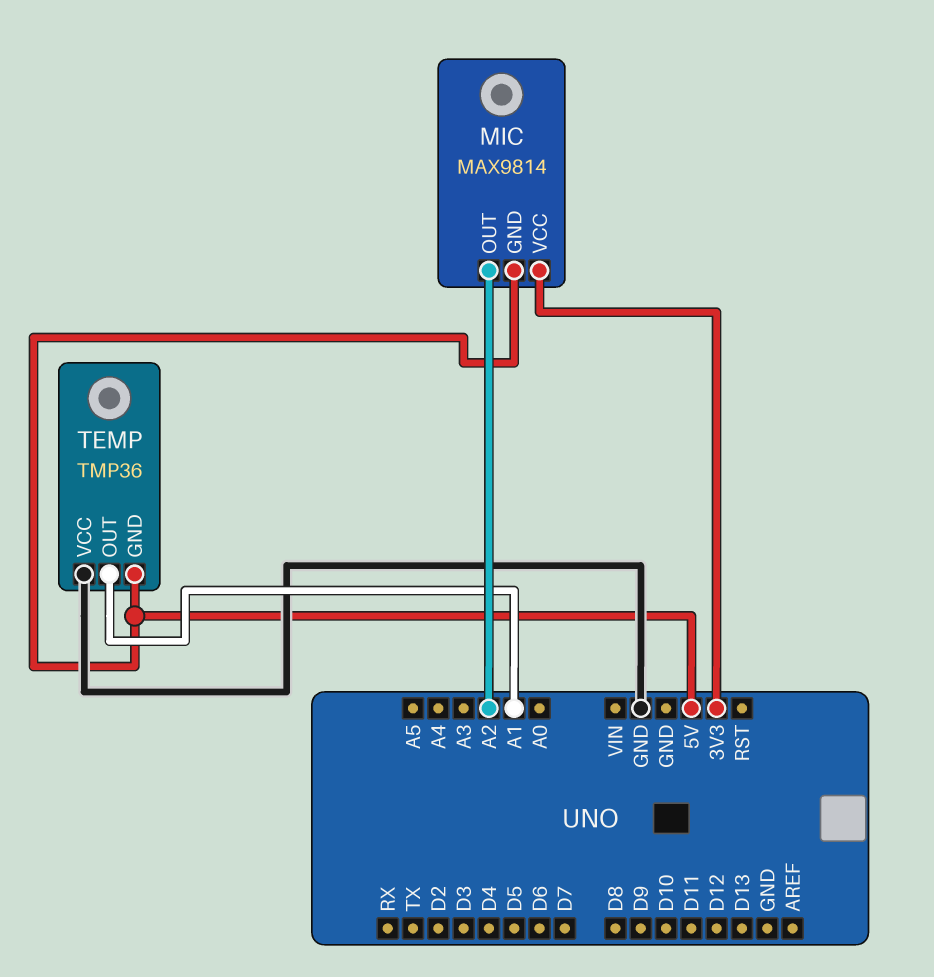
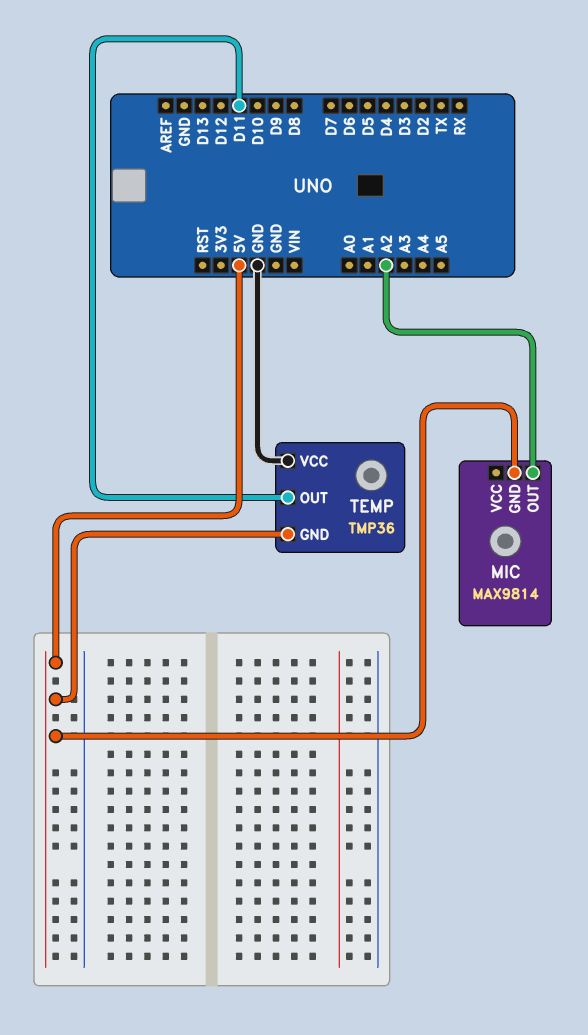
MIC pin VCC: 3V3 -> none
TEMP pin OUT: A1 -> D11

